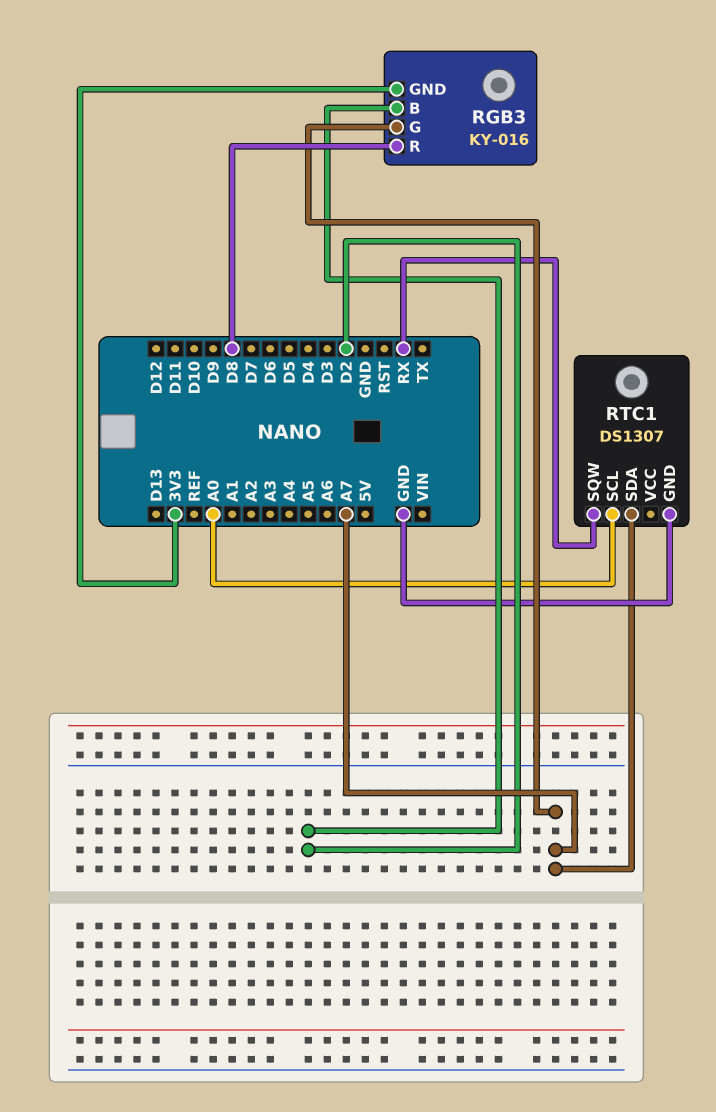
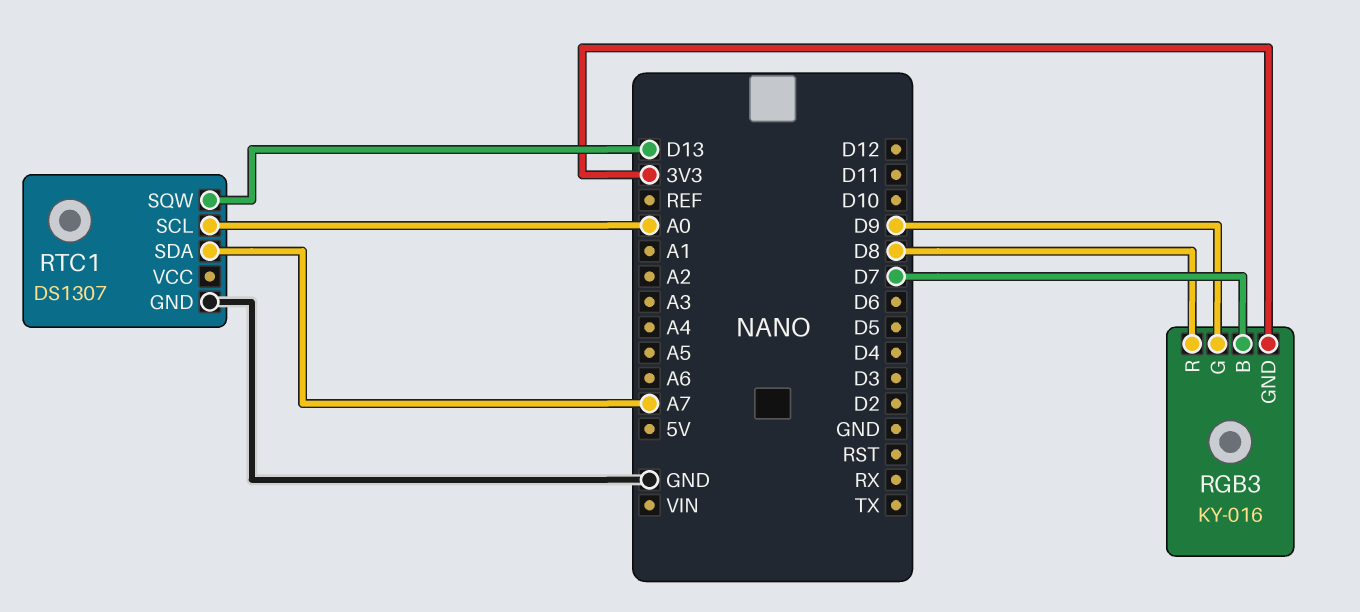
RGB3 pin B: D2 -> D7
RGB3 pin G: A7 -> D9
RTC1 pin SQW: RX -> D13

